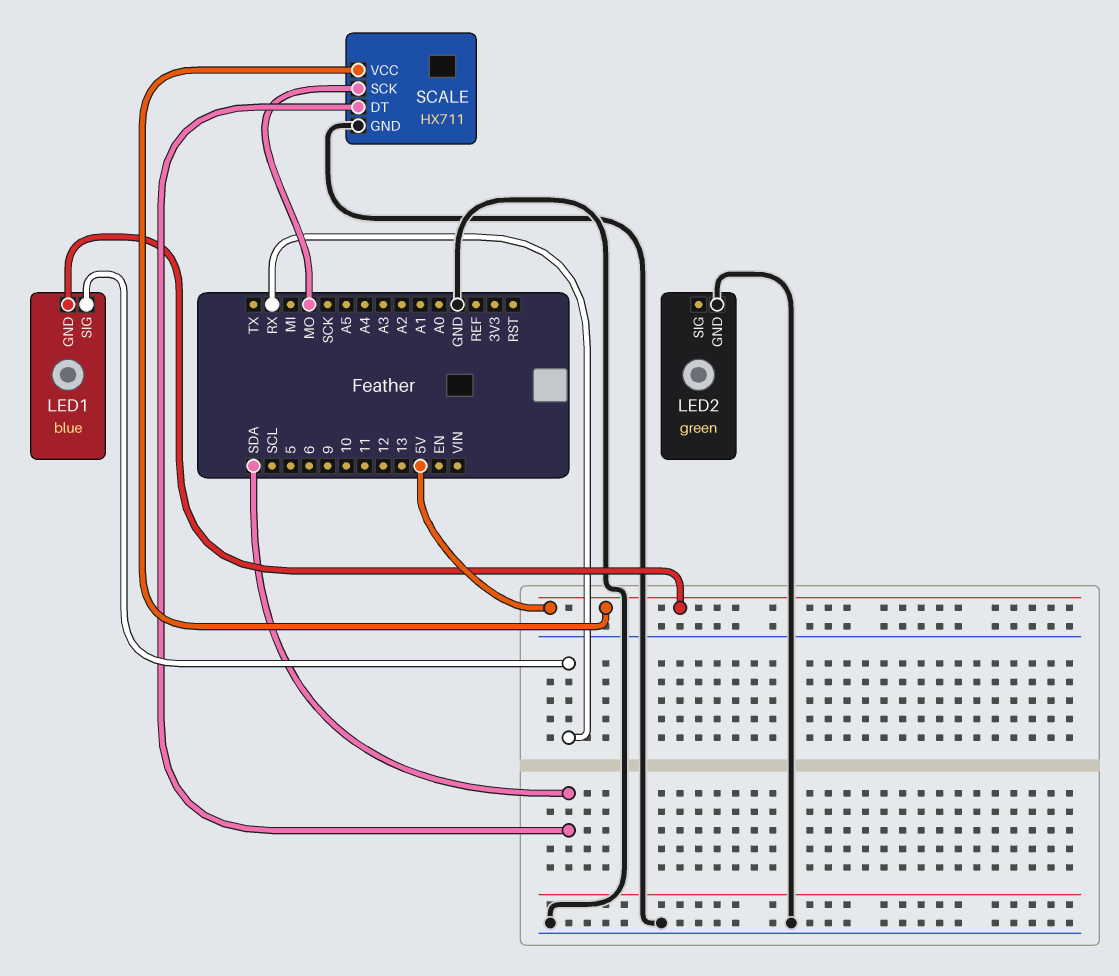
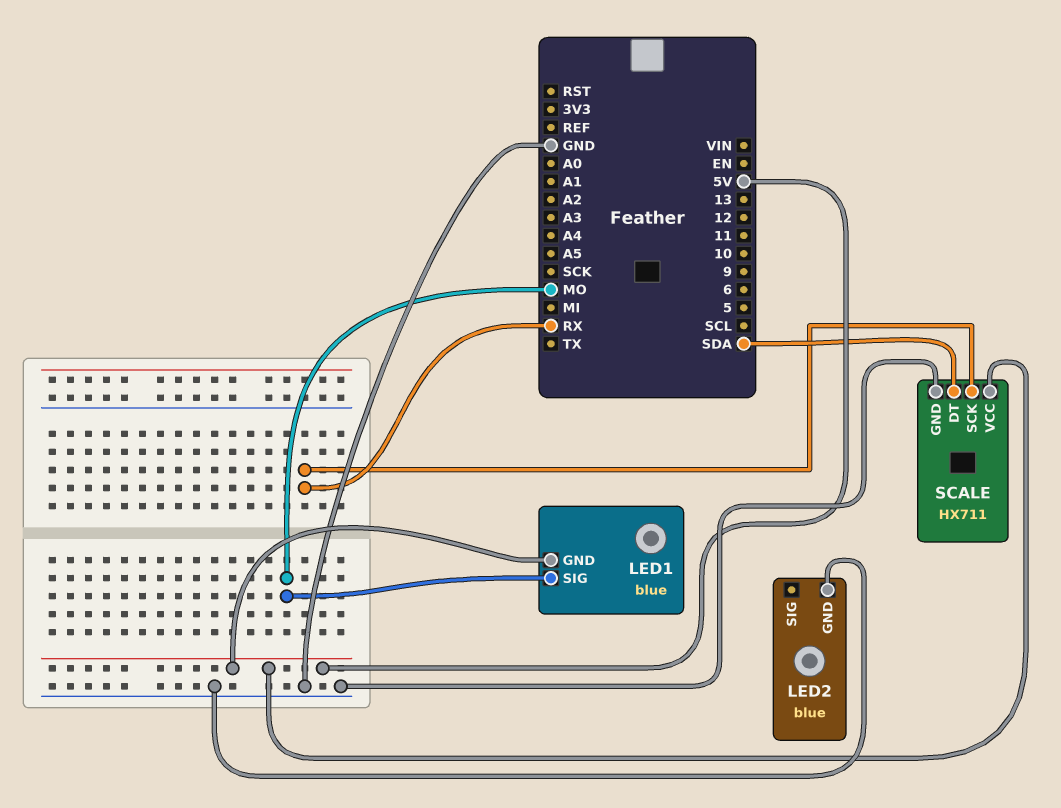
LED1 pin SIG: RX -> MO
LED2: green -> blue
SCALE pin SCK: MO -> RX

